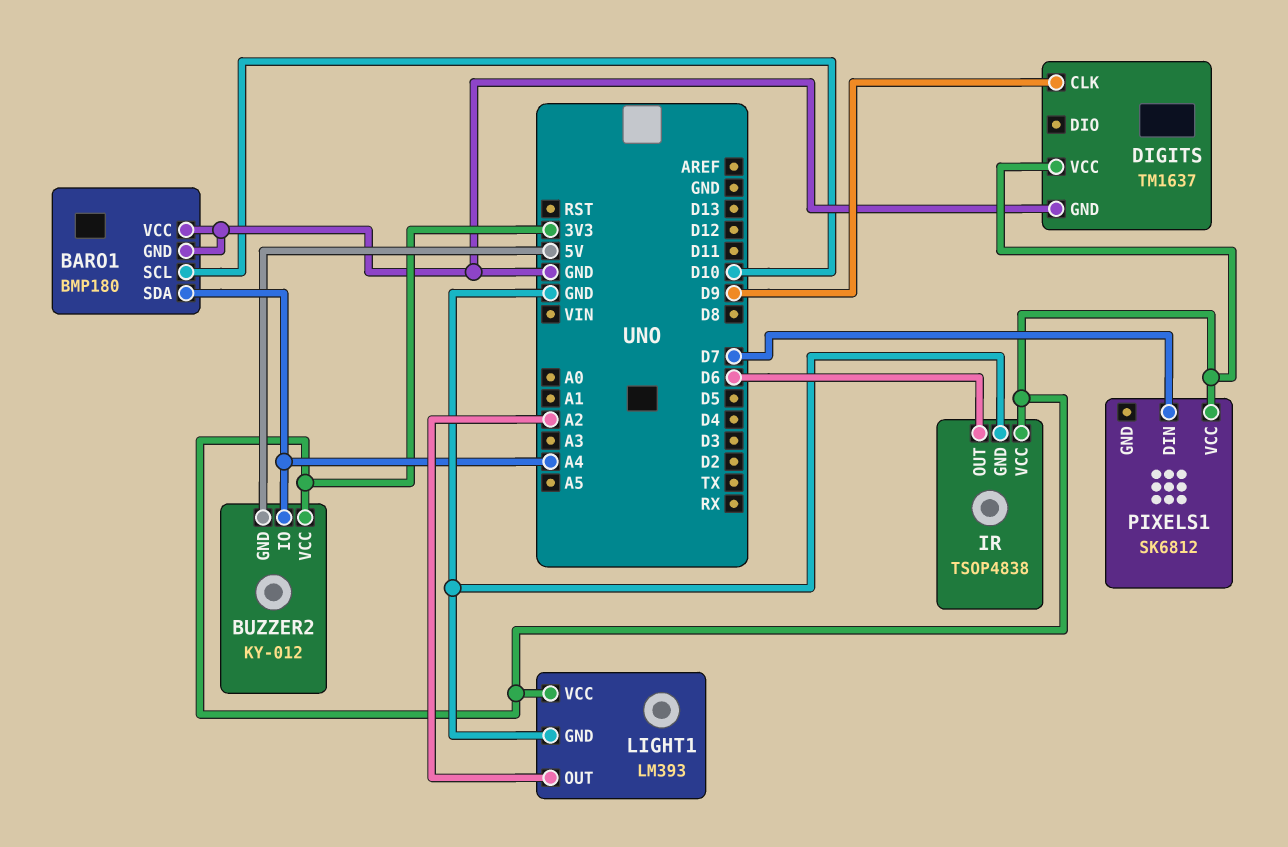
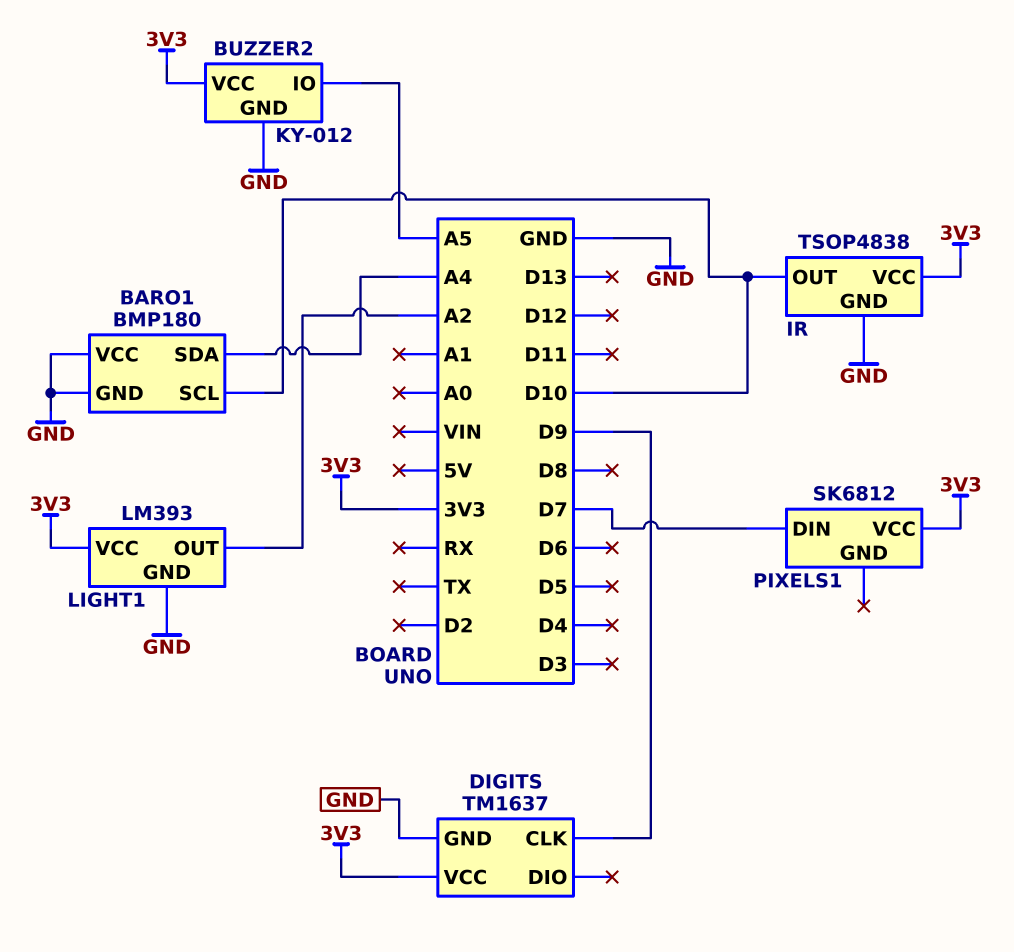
BUZZER2 pin GND: 5V -> GND
BUZZER2 pin IO: A4 -> A5
IR pin OUT: D6 -> D10

